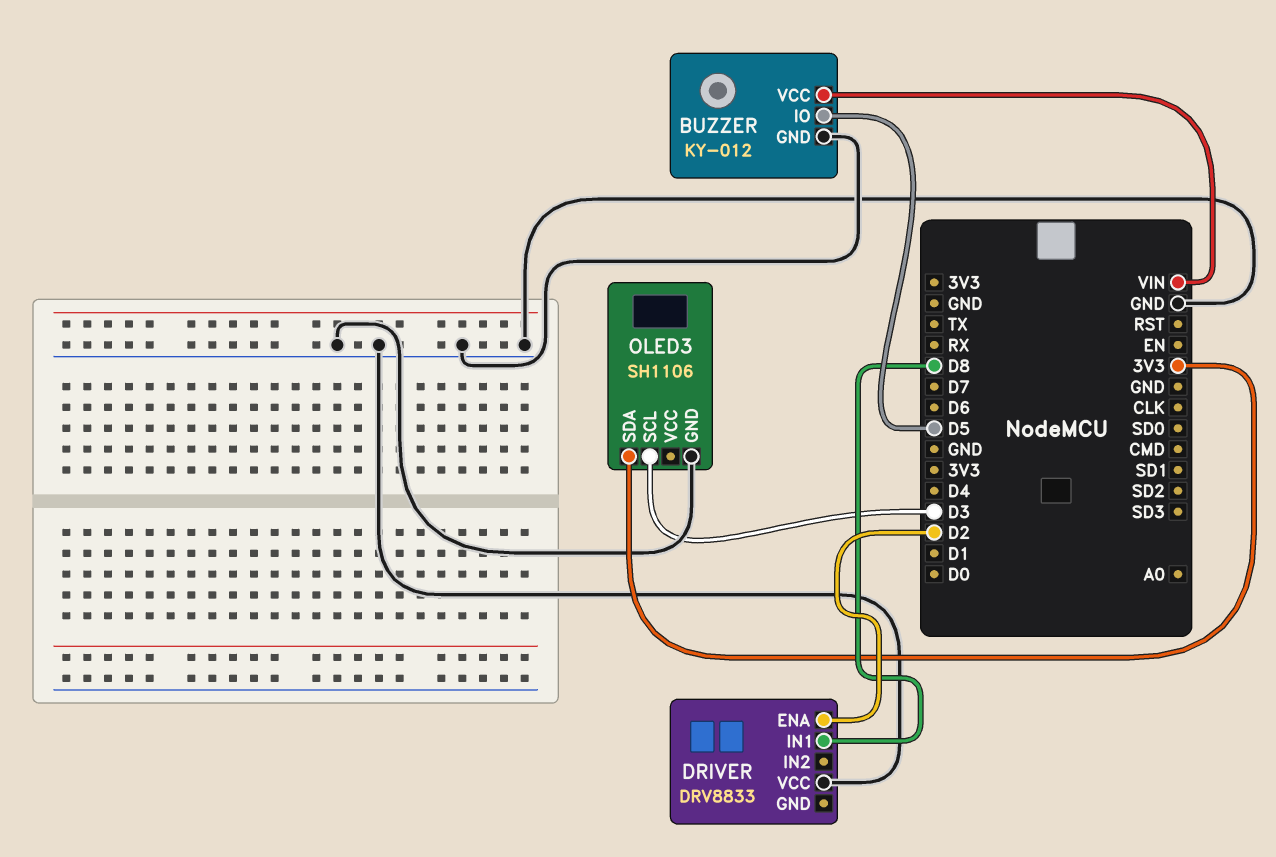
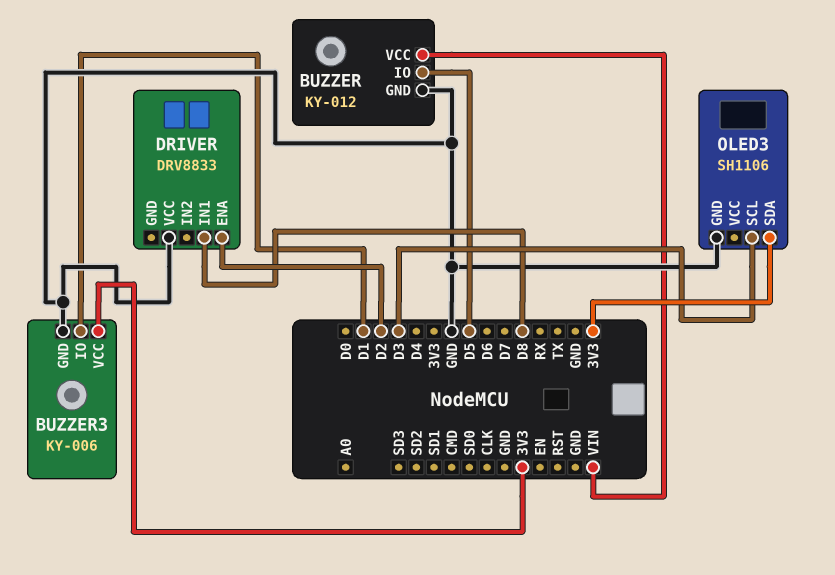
BUZZER3: none -> KY-006
BUZZER3 pin GND: none -> GND
BUZZER3 pin IO: none -> D1
BUZZER3 pin VCC: none -> 3V3

